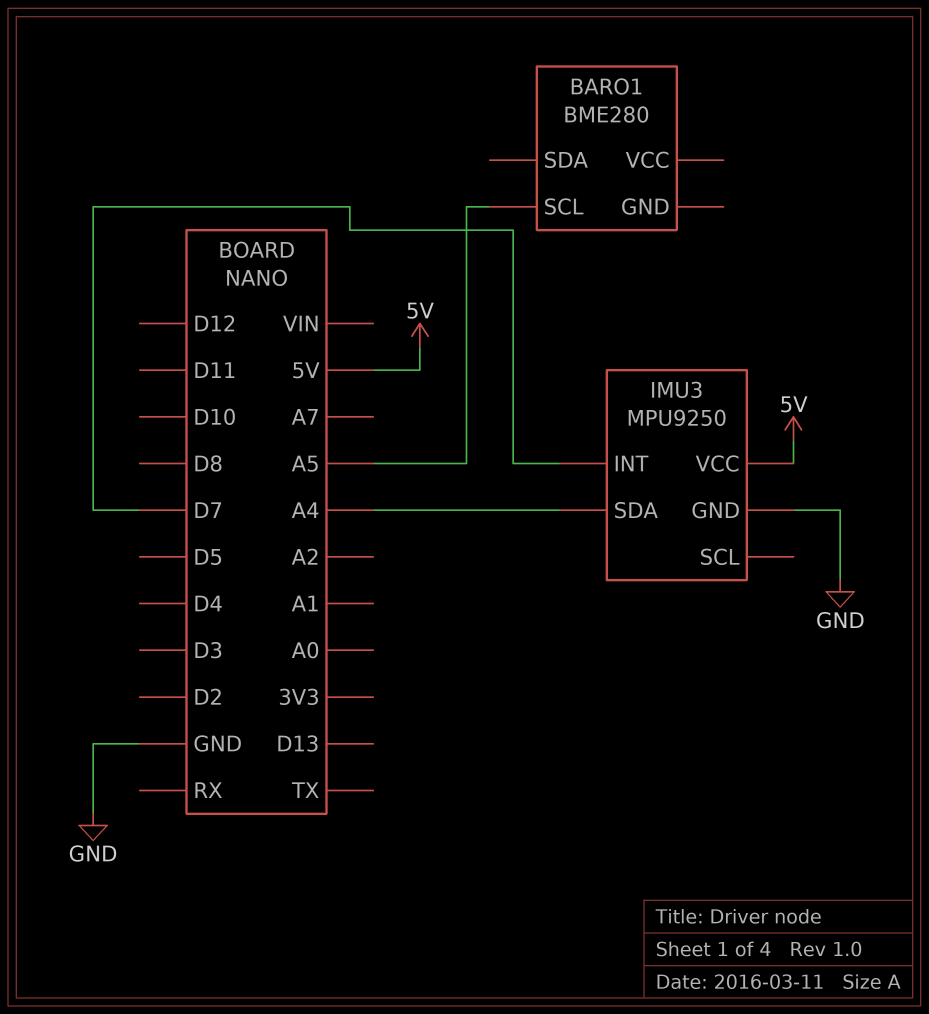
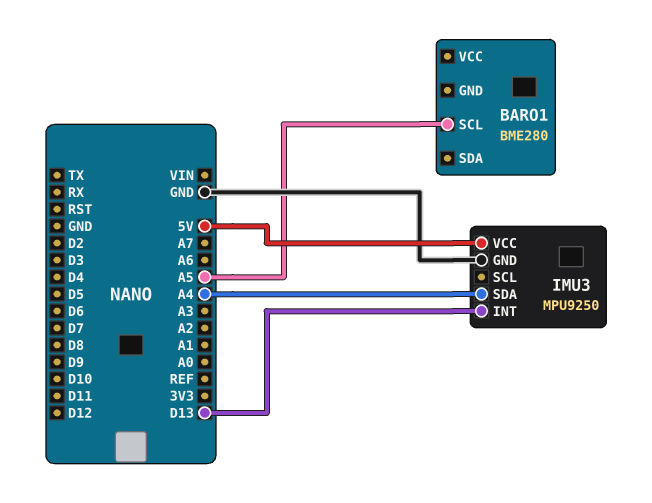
IMU3 pin INT: D7 -> D13

